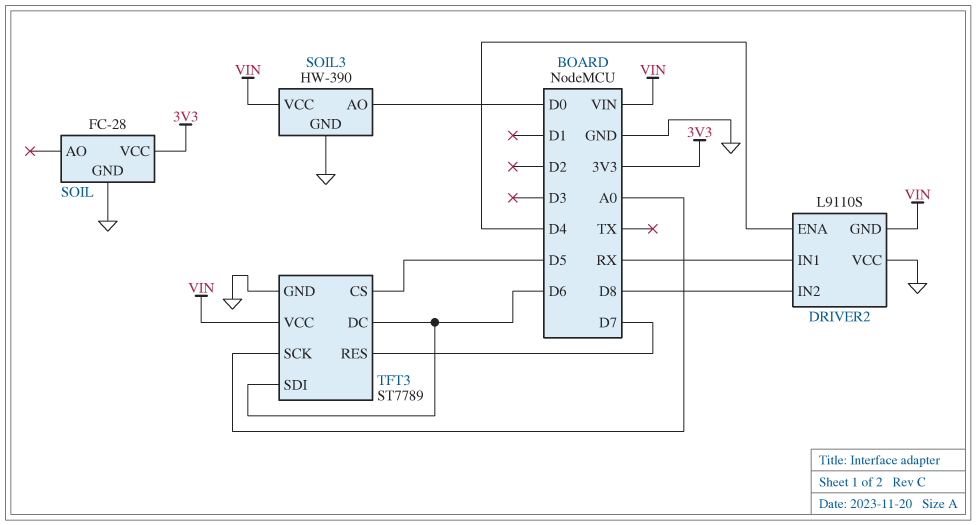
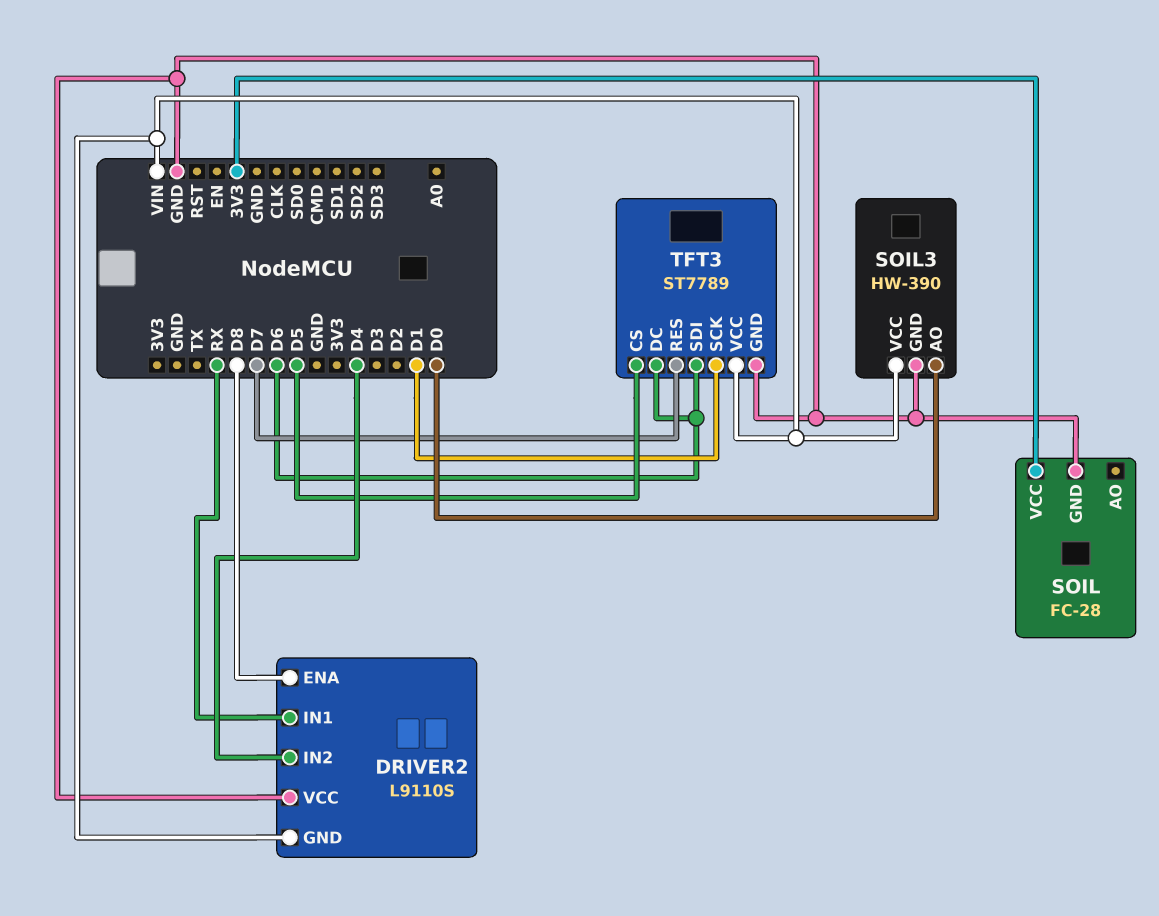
DRIVER2 pin ENA: D4 -> D8
DRIVER2 pin IN2: D8 -> D4
TFT3 pin SCK: A0 -> D1

